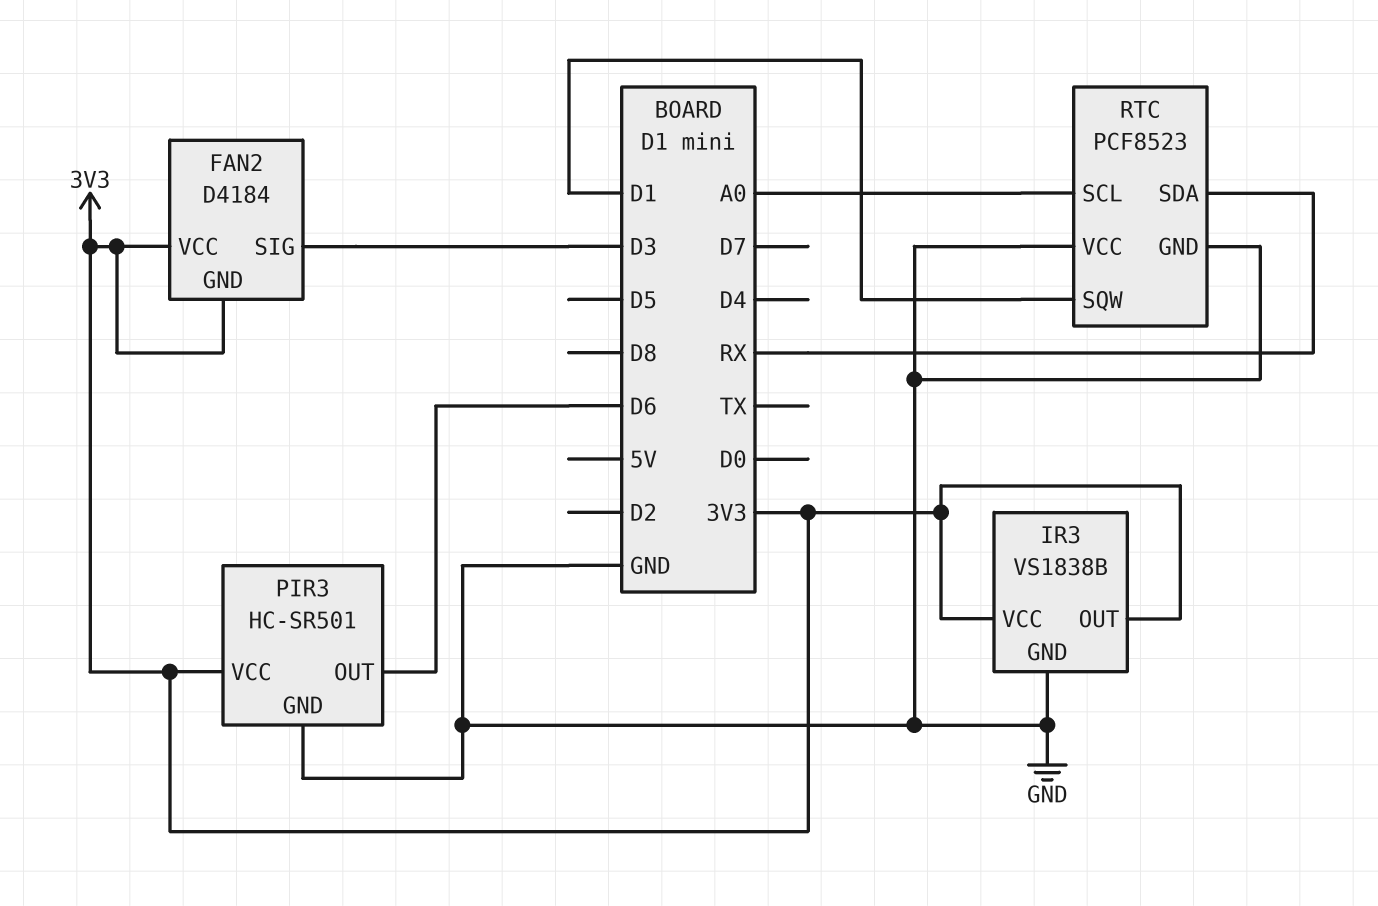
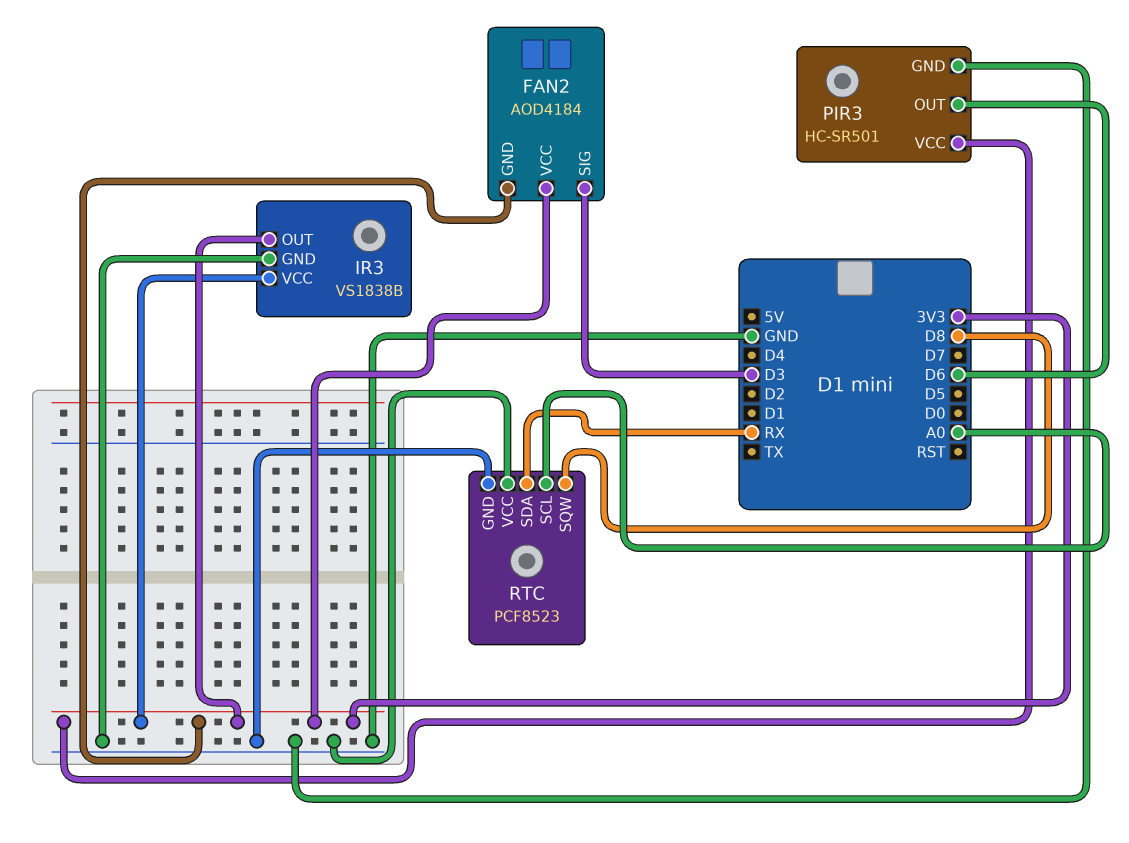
FAN2: D4184 -> AOD4184
RTC pin SQW: D1 -> D8

